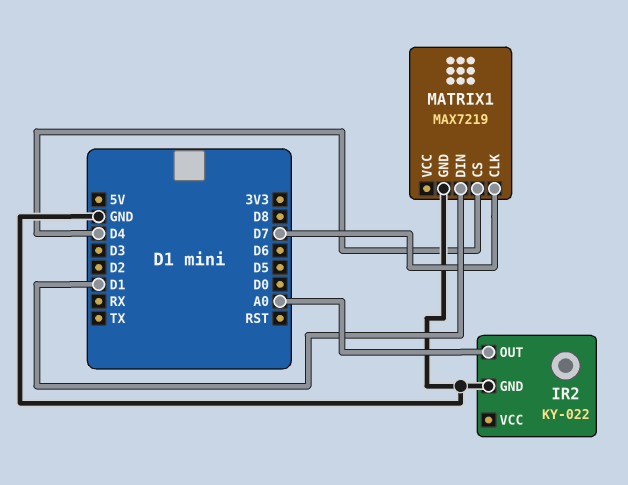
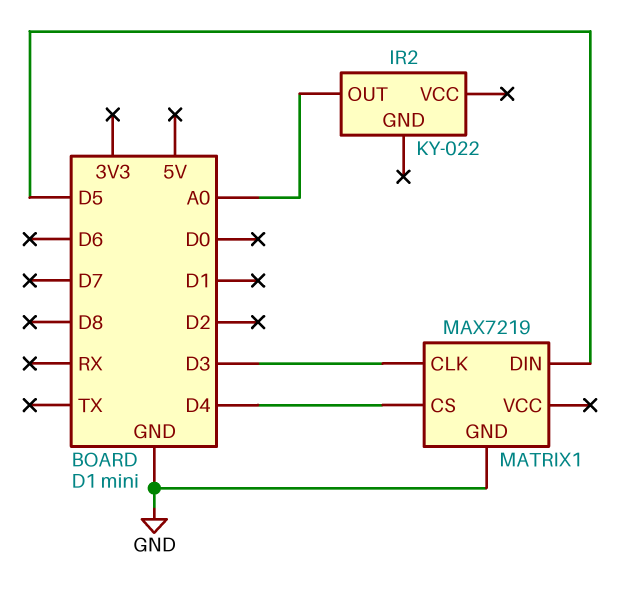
IR2 pin GND: GND -> none
MATRIX1 pin CLK: D7 -> D3
MATRIX1 pin DIN: D1 -> D5

